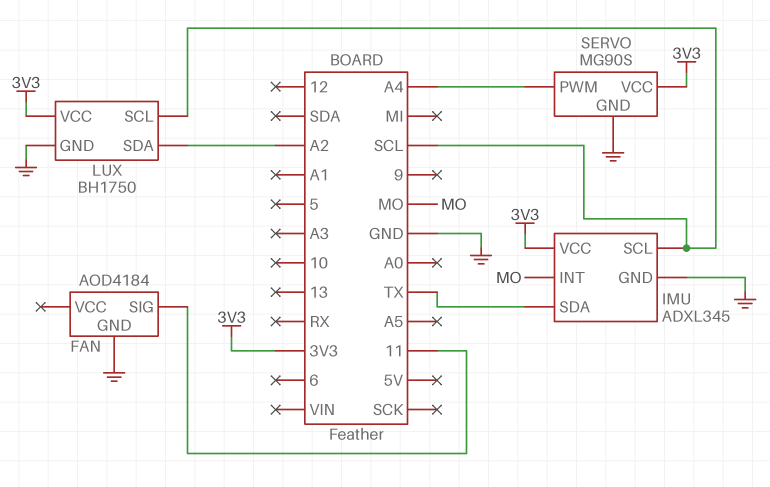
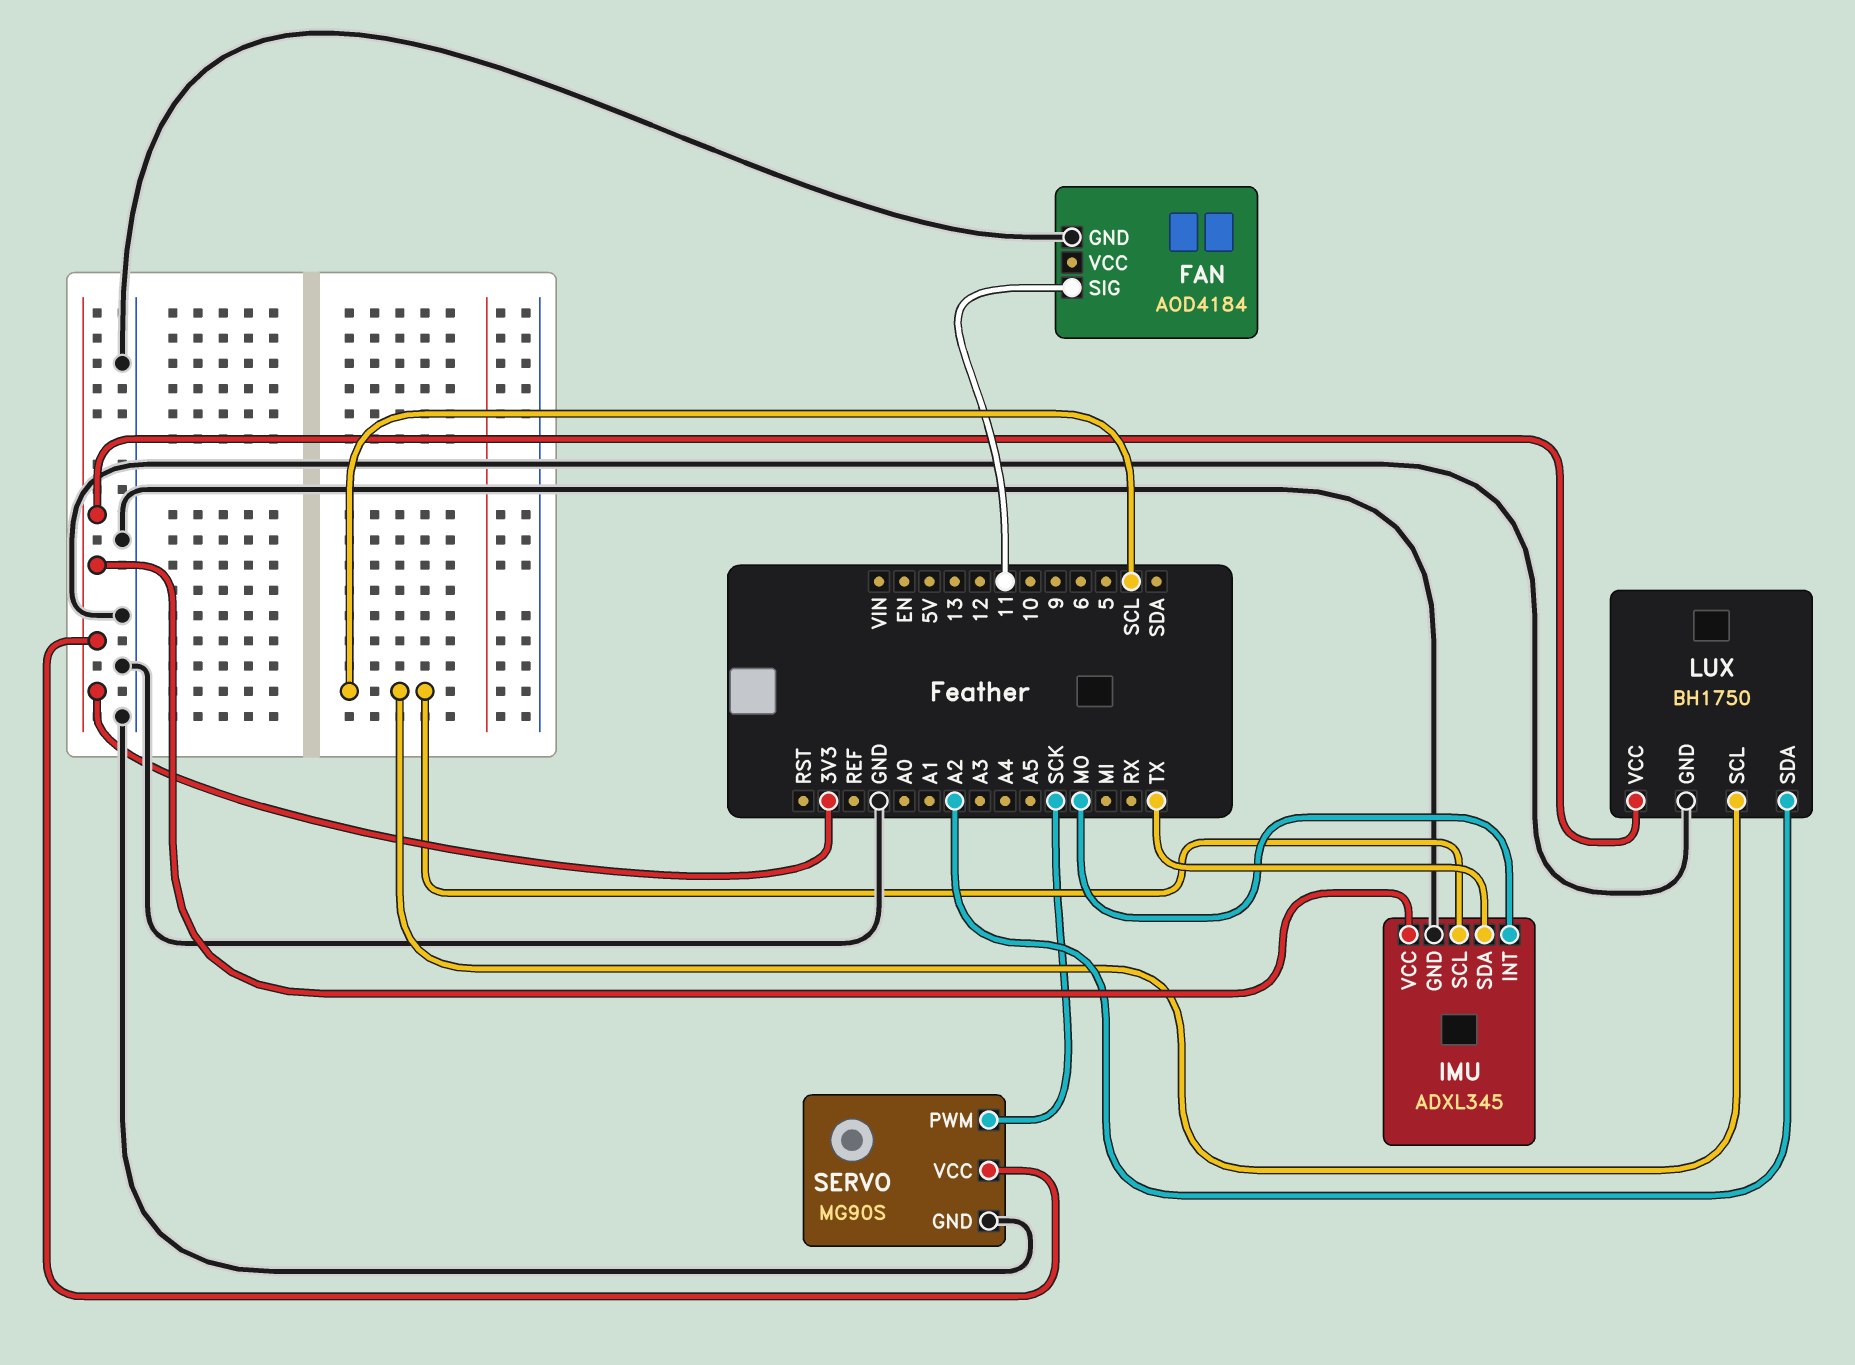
SERVO pin PWM: A4 -> SCK

